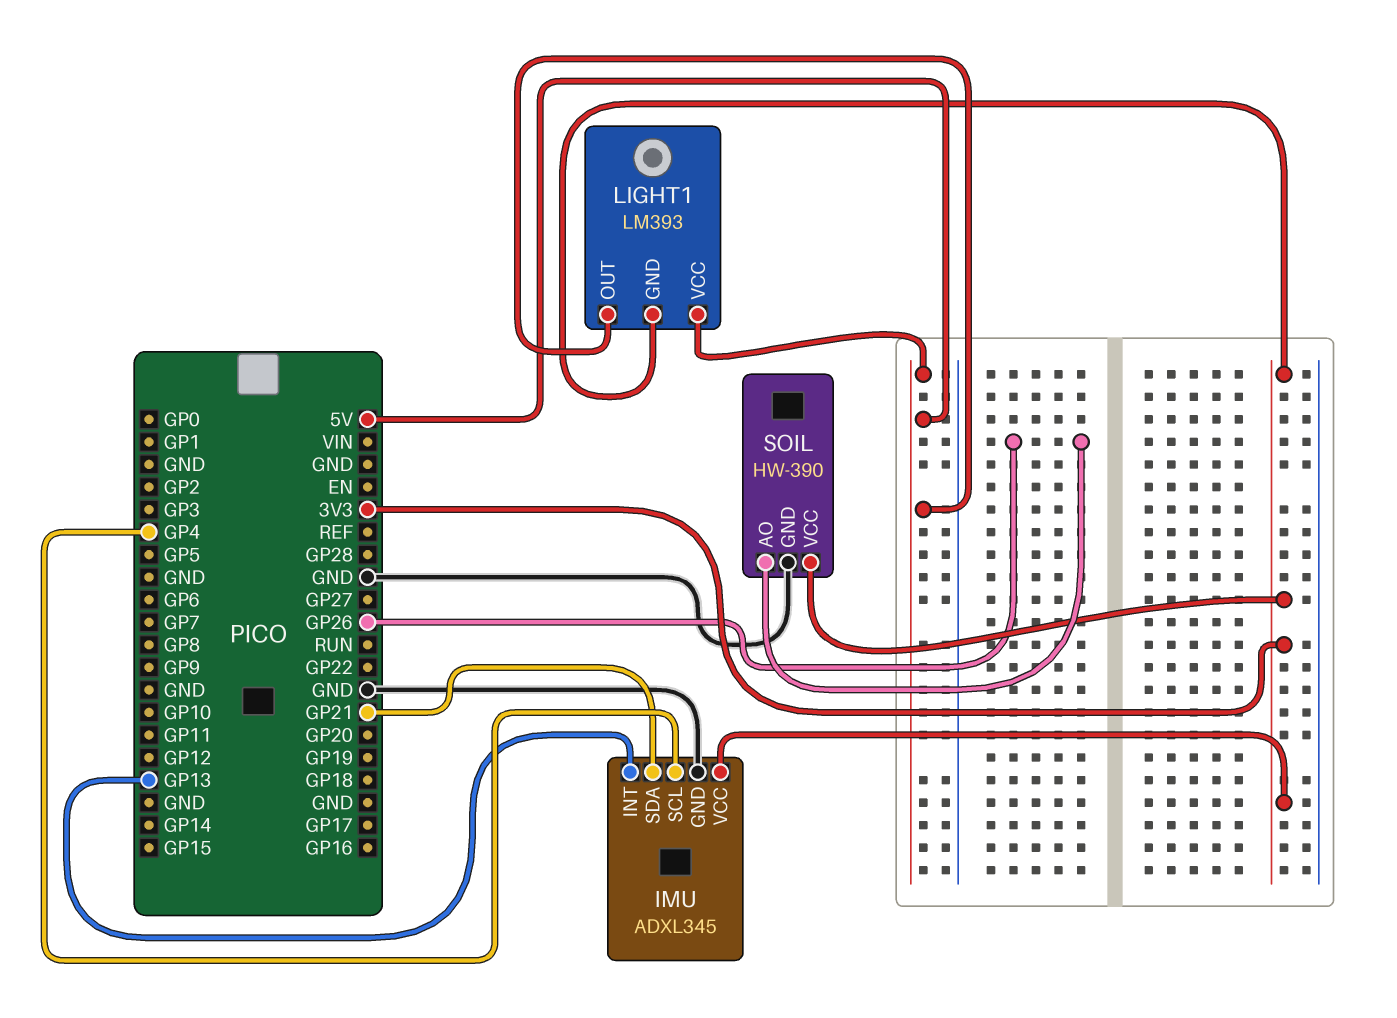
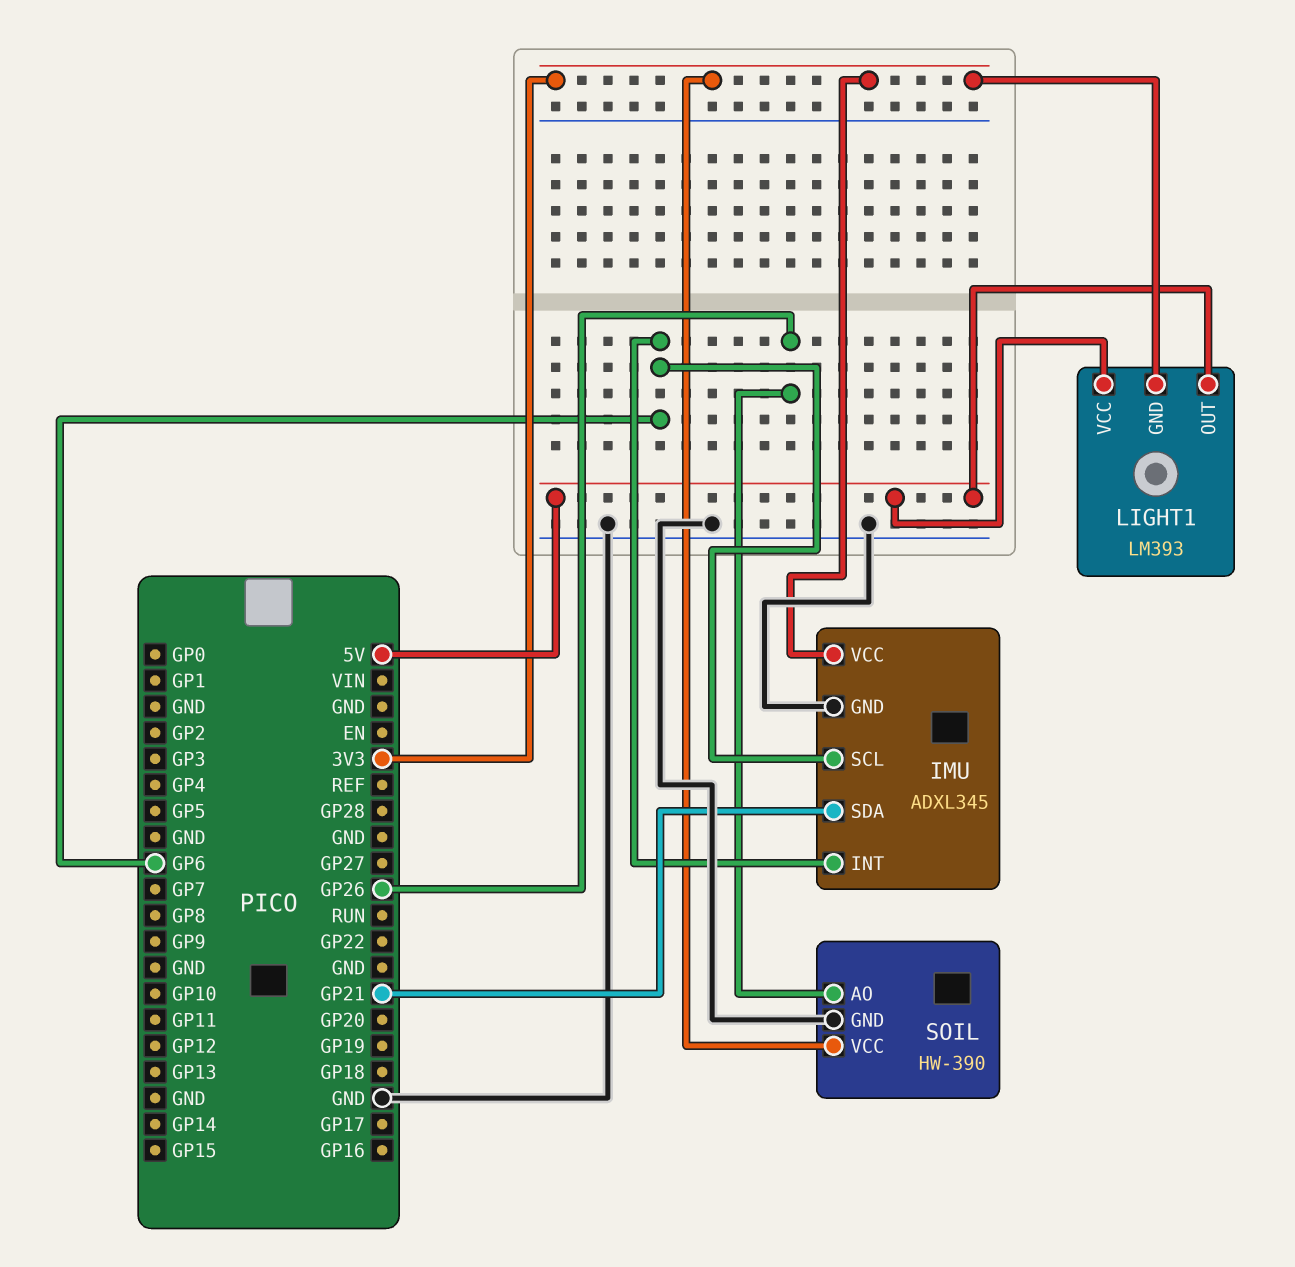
IMU pin INT: GP13 -> GP6
IMU pin SCL: GP4 -> GP6

